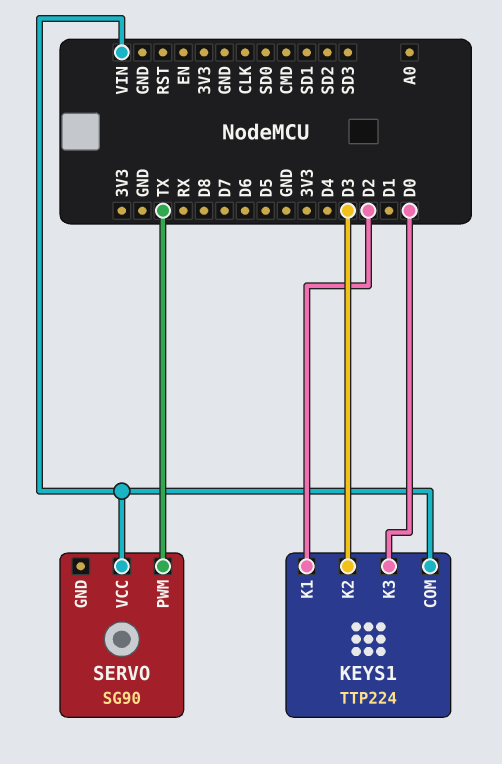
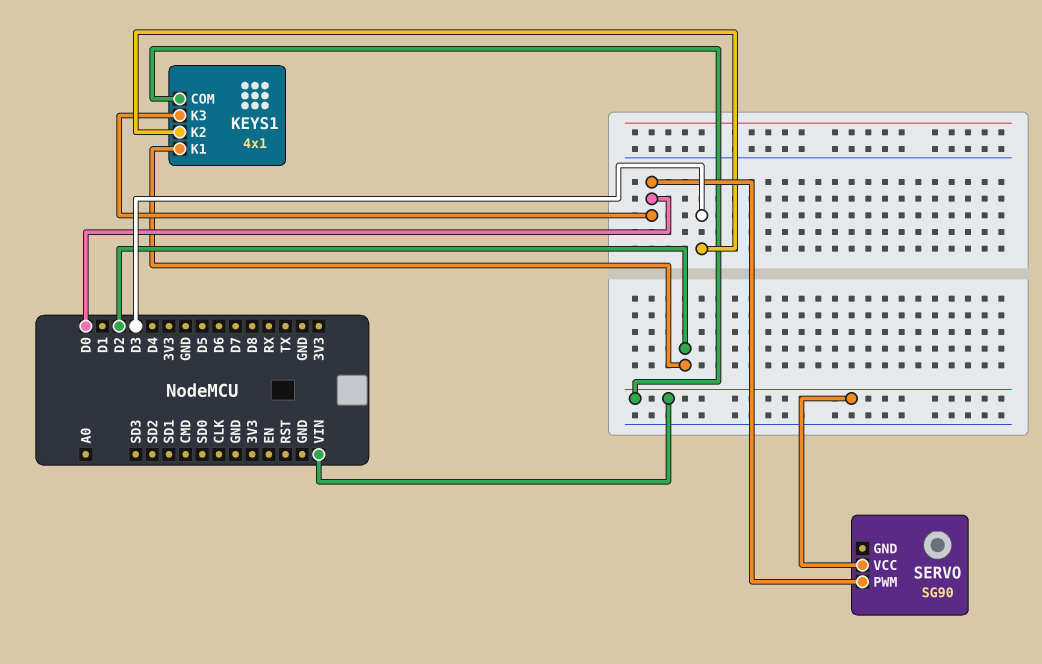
KEYS1: TTP224 -> 4x1
SERVO pin PWM: TX -> D0

